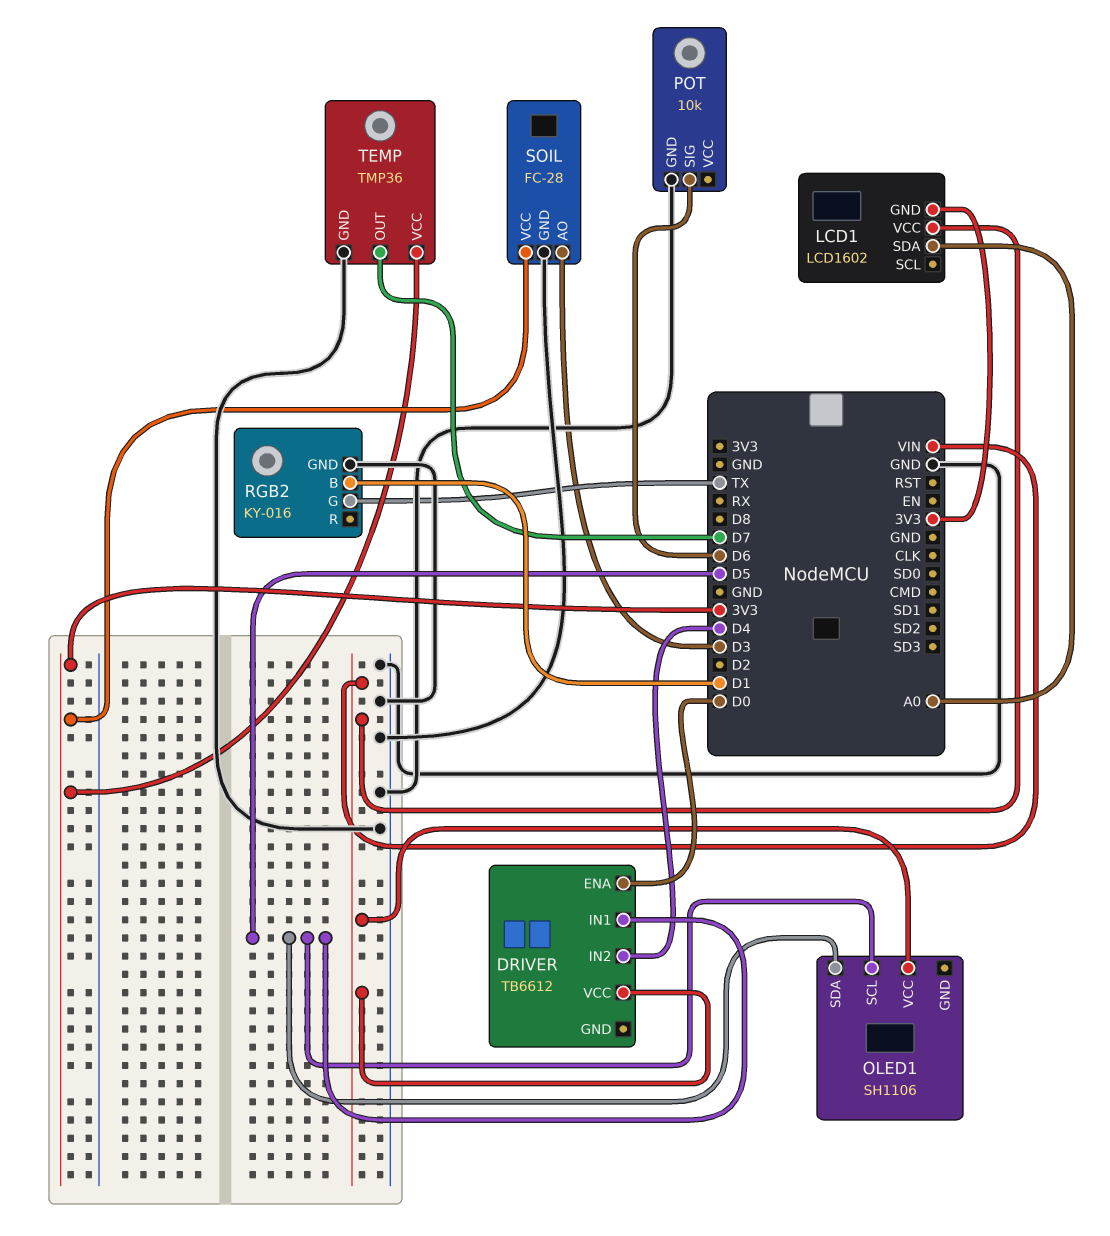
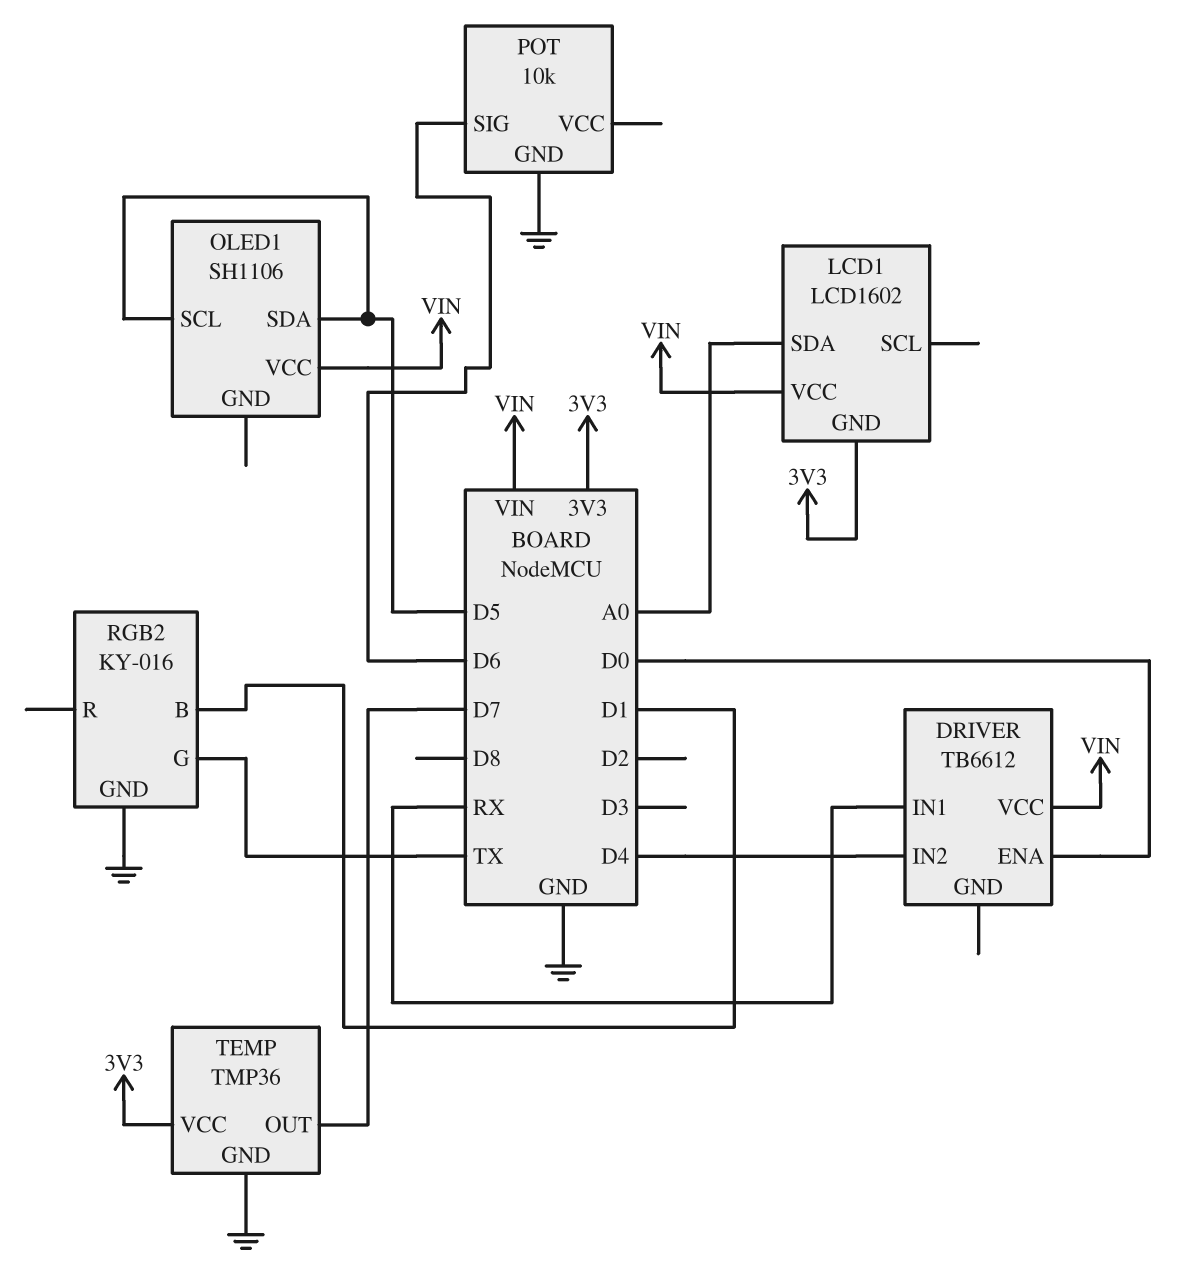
DRIVER pin IN1: D5 -> RX
SOIL: FC-28 -> none
SOIL pin AO: D3 -> none
SOIL pin GND: GND -> none
SOIL pin VCC: 3V3 -> none

